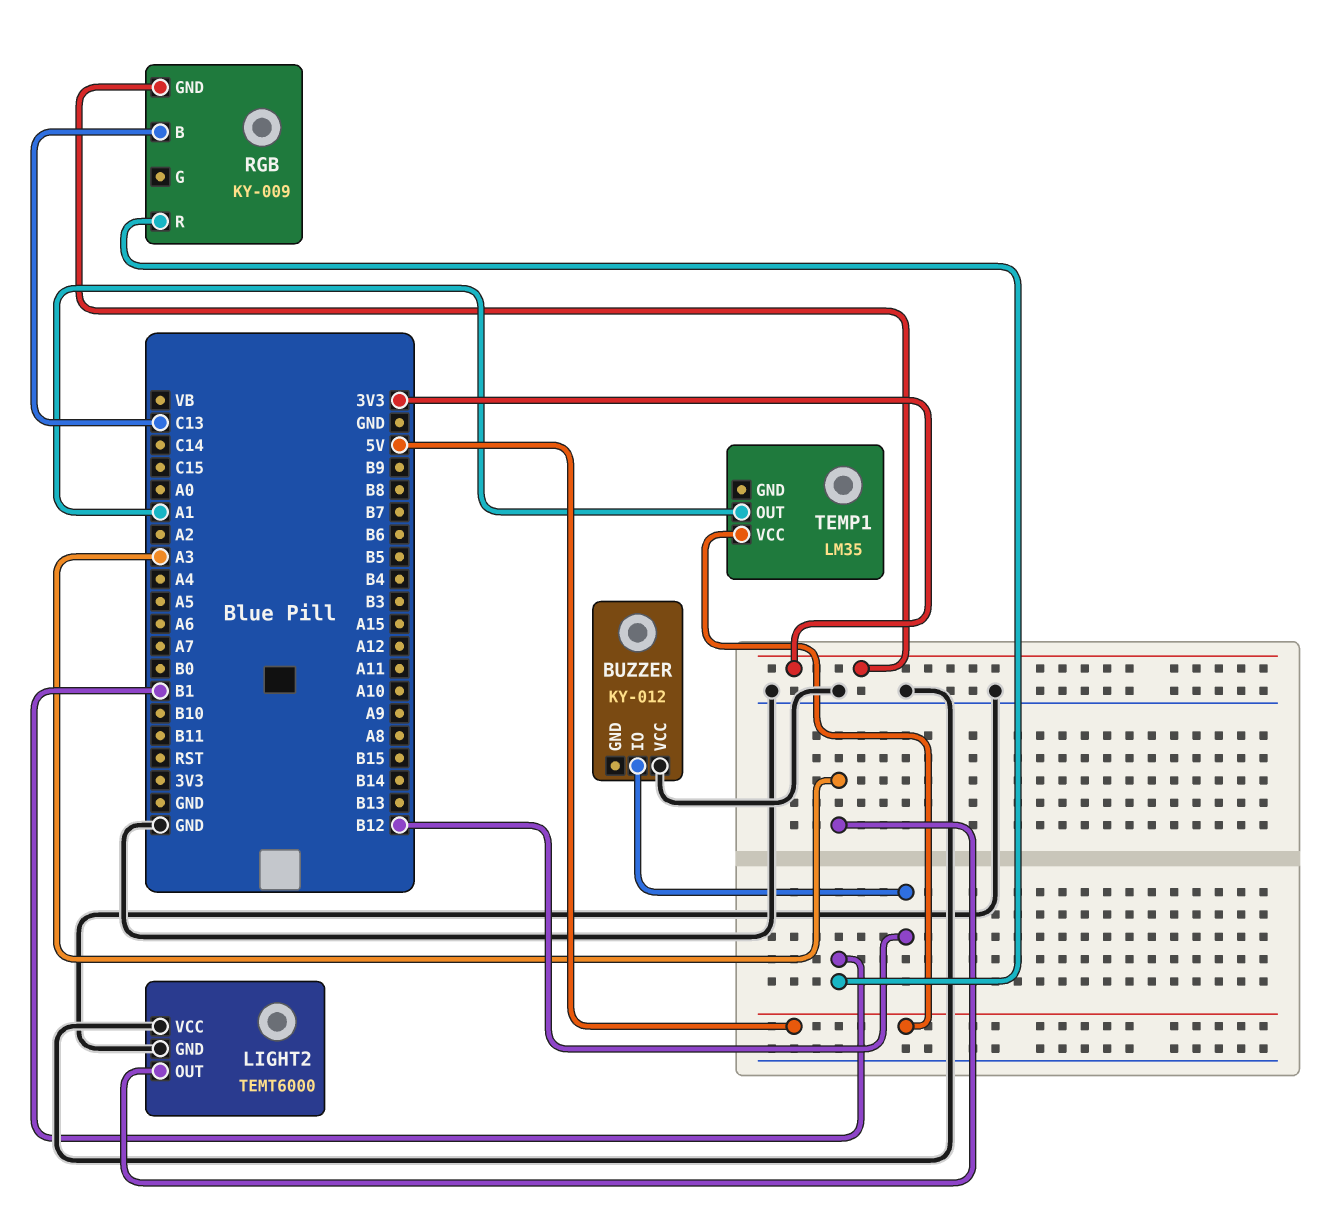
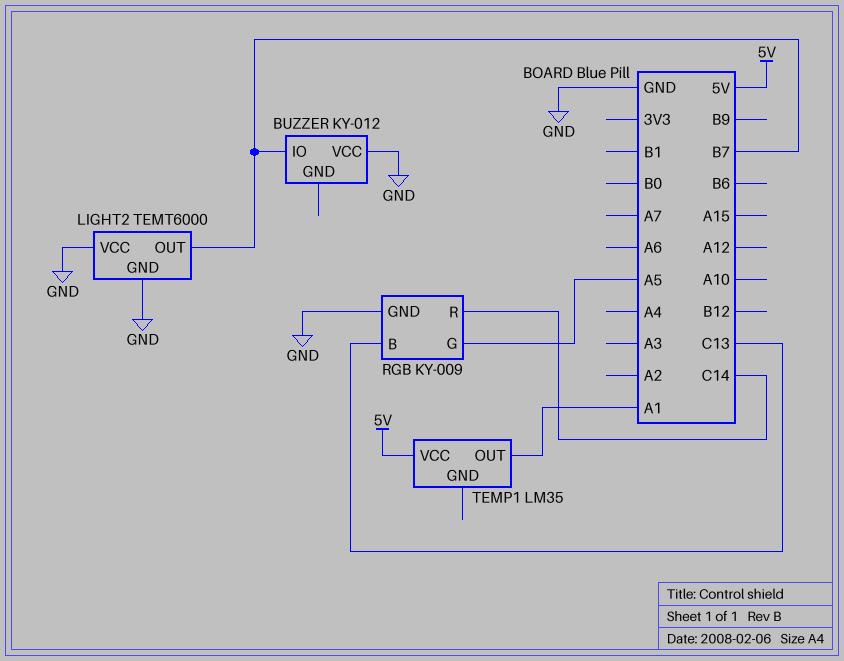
BUZZER pin IO: B12 -> B7
LIGHT2 pin OUT: A3 -> B7
RGB pin G: none -> A5
RGB pin GND: 3V3 -> GND
RGB pin R: B1 -> C14

